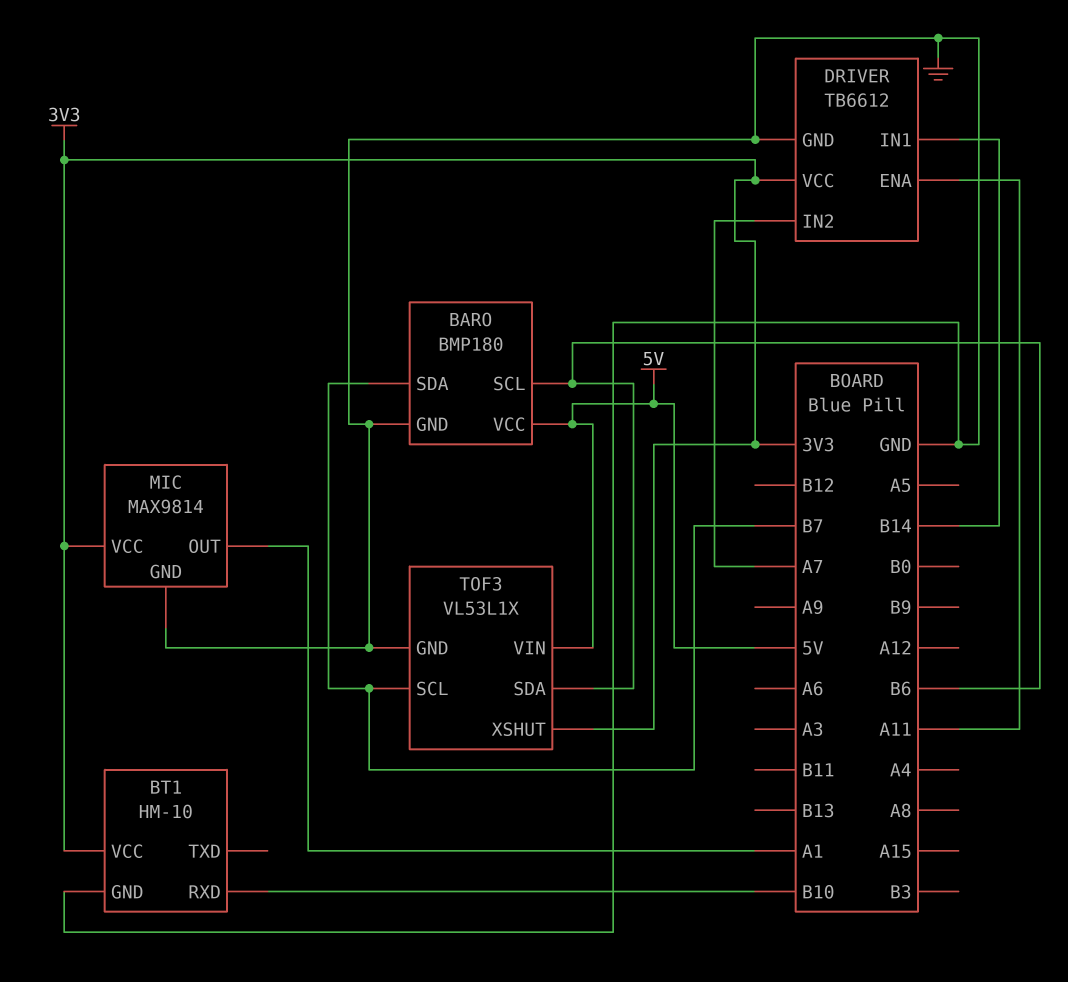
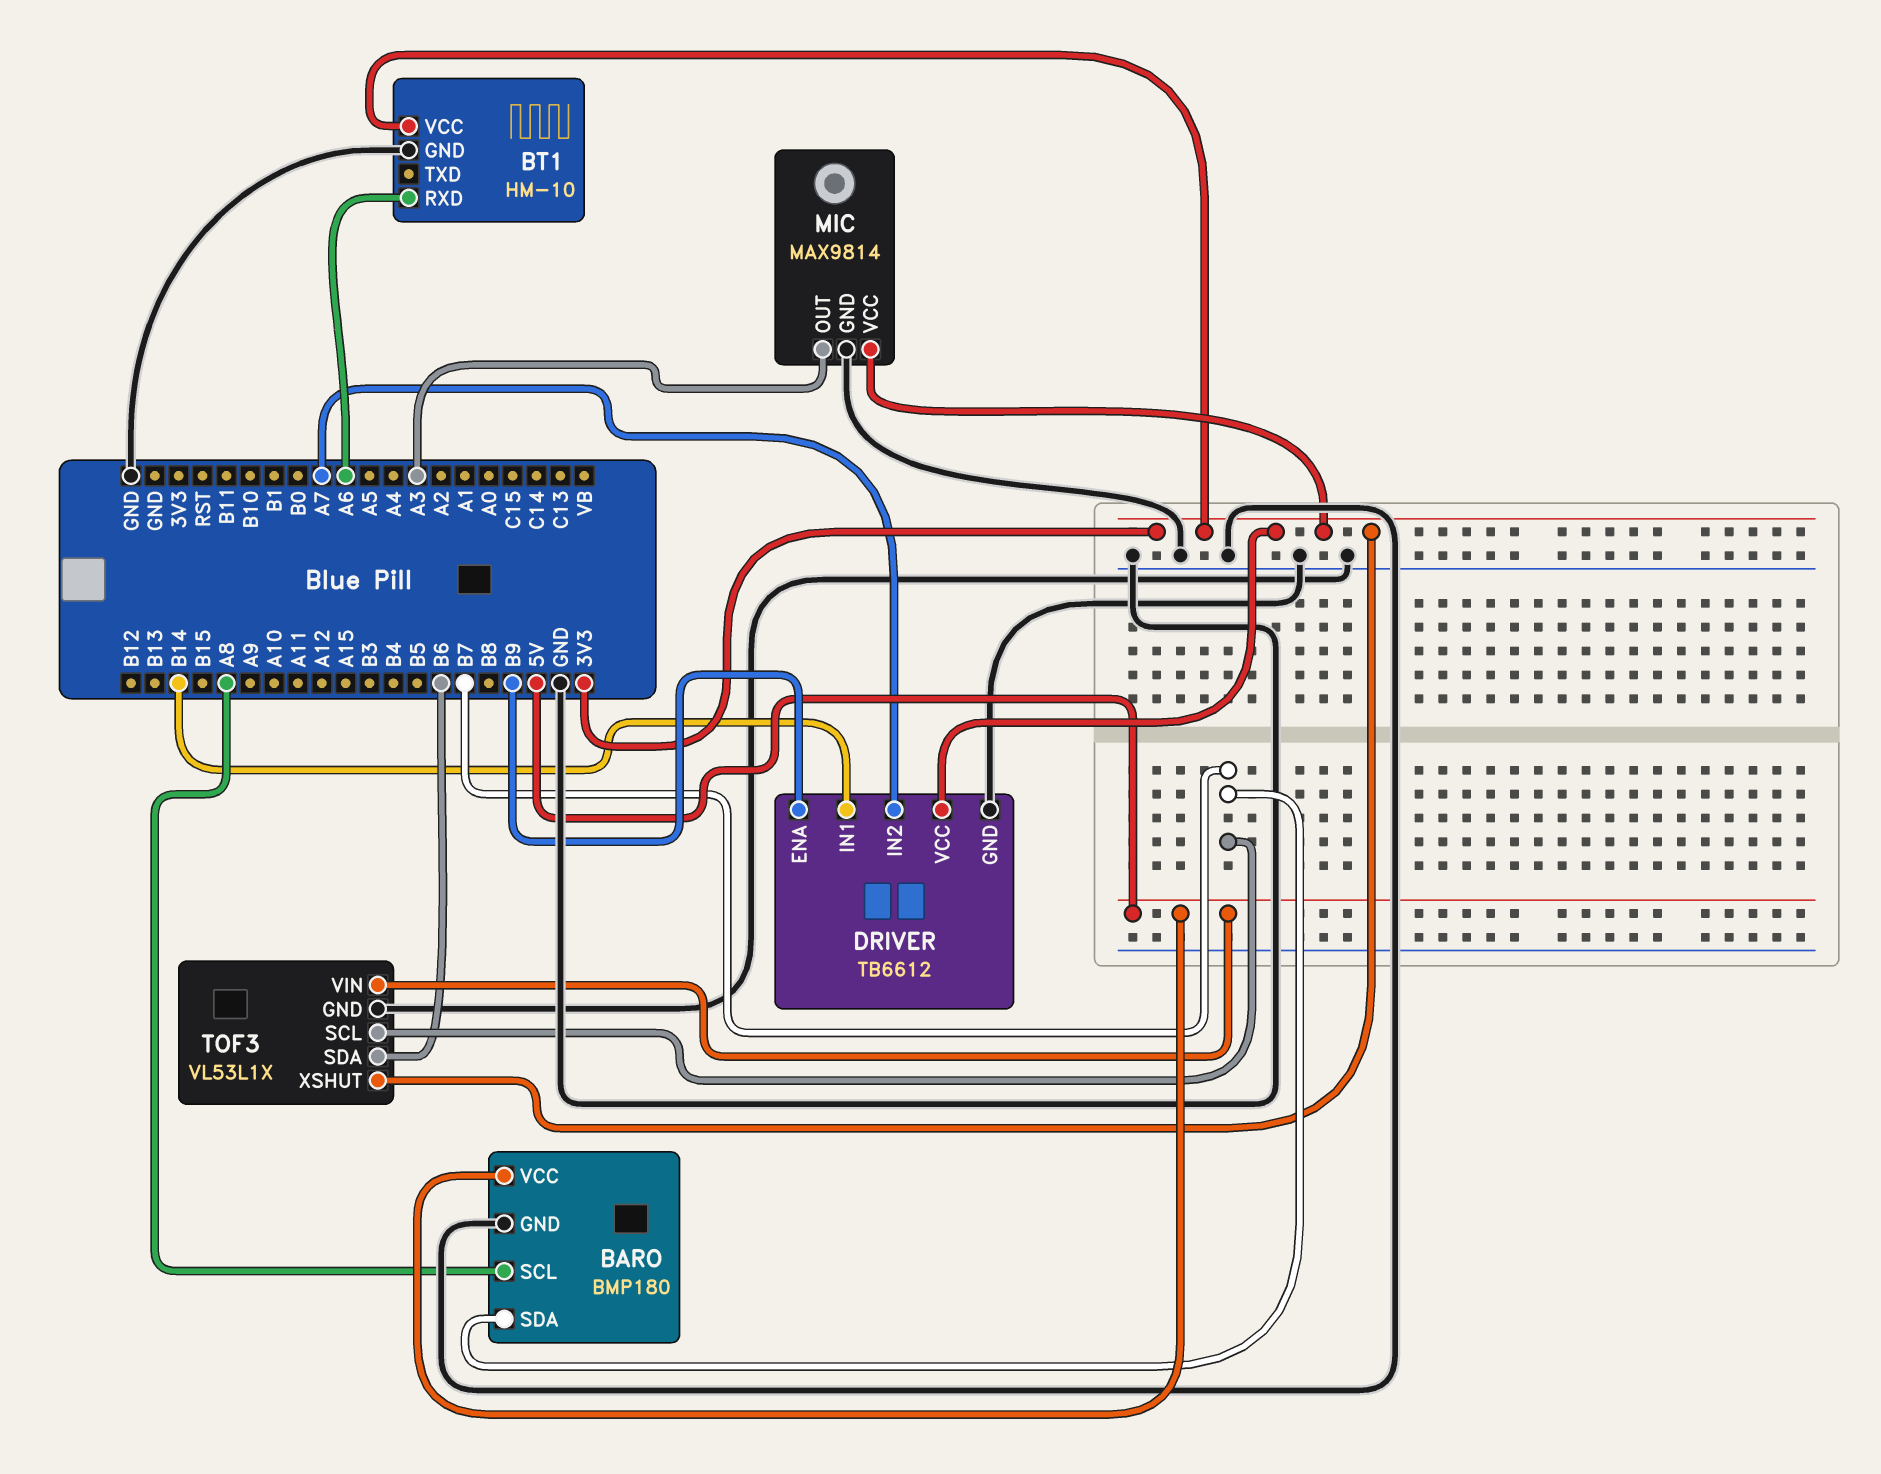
BARO pin SCL: B6 -> A8
BT1 pin RXD: B10 -> A6
DRIVER pin ENA: A11 -> B9
MIC pin OUT: A1 -> A3

